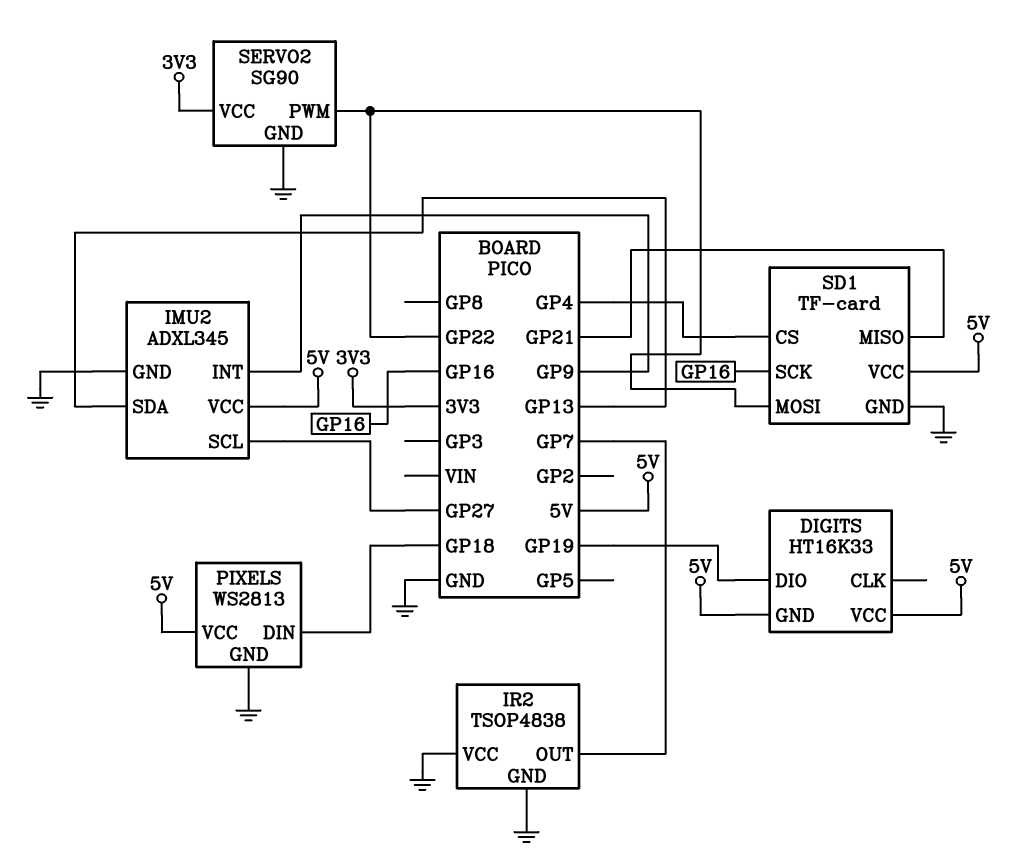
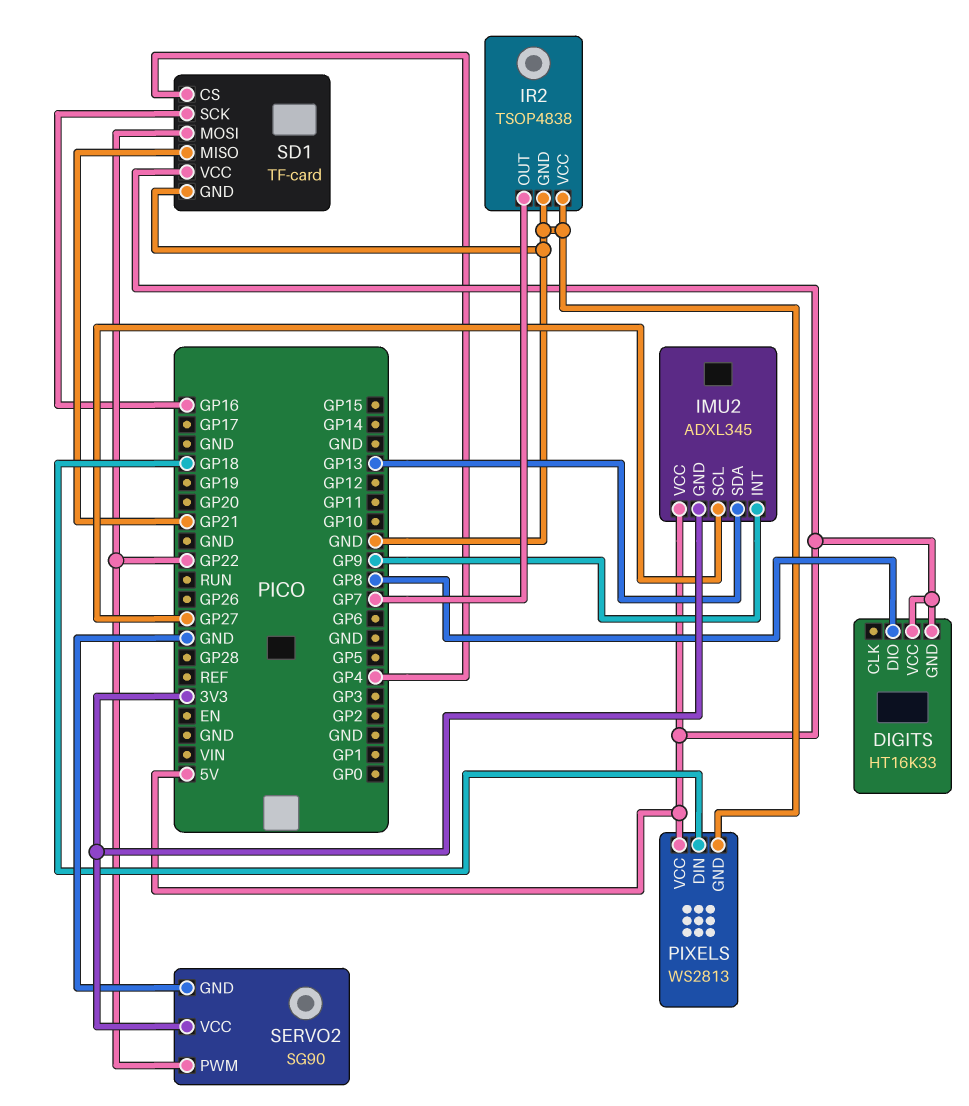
DIGITS pin DIO: GP19 -> GP8
IMU2 pin GND: GND -> 3V3

